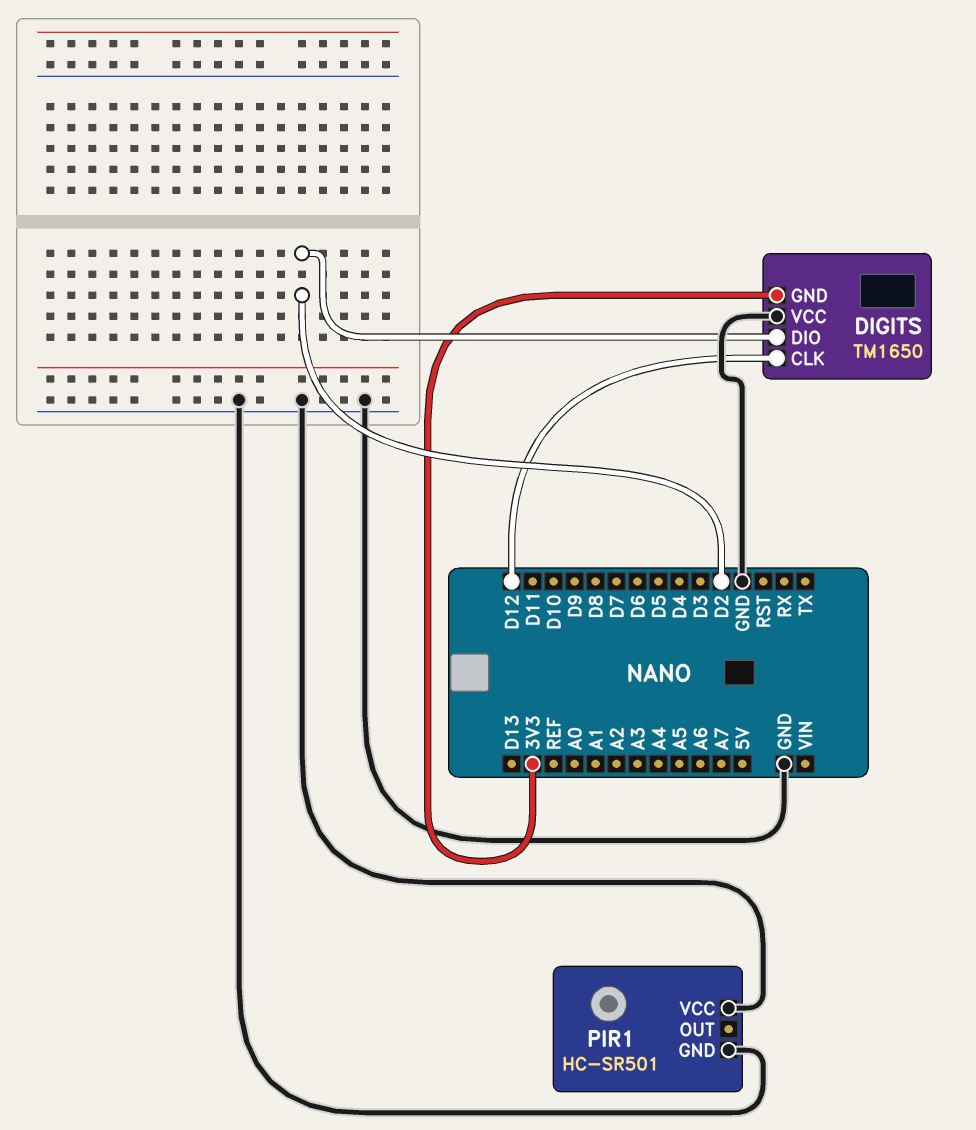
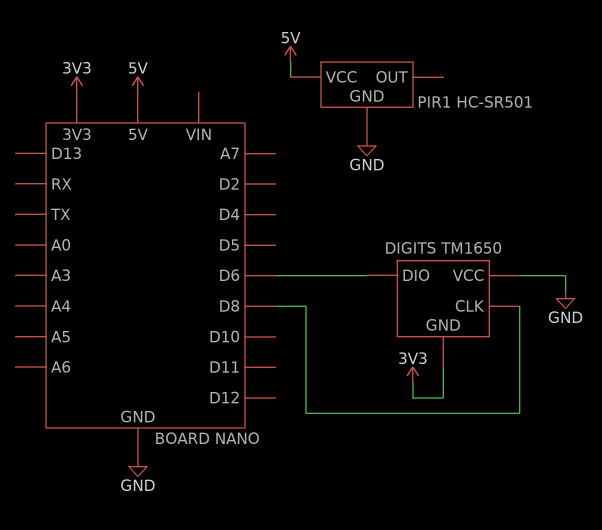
DIGITS pin CLK: D12 -> D8
DIGITS pin DIO: D2 -> D6
PIR1 pin VCC: GND -> 5V

